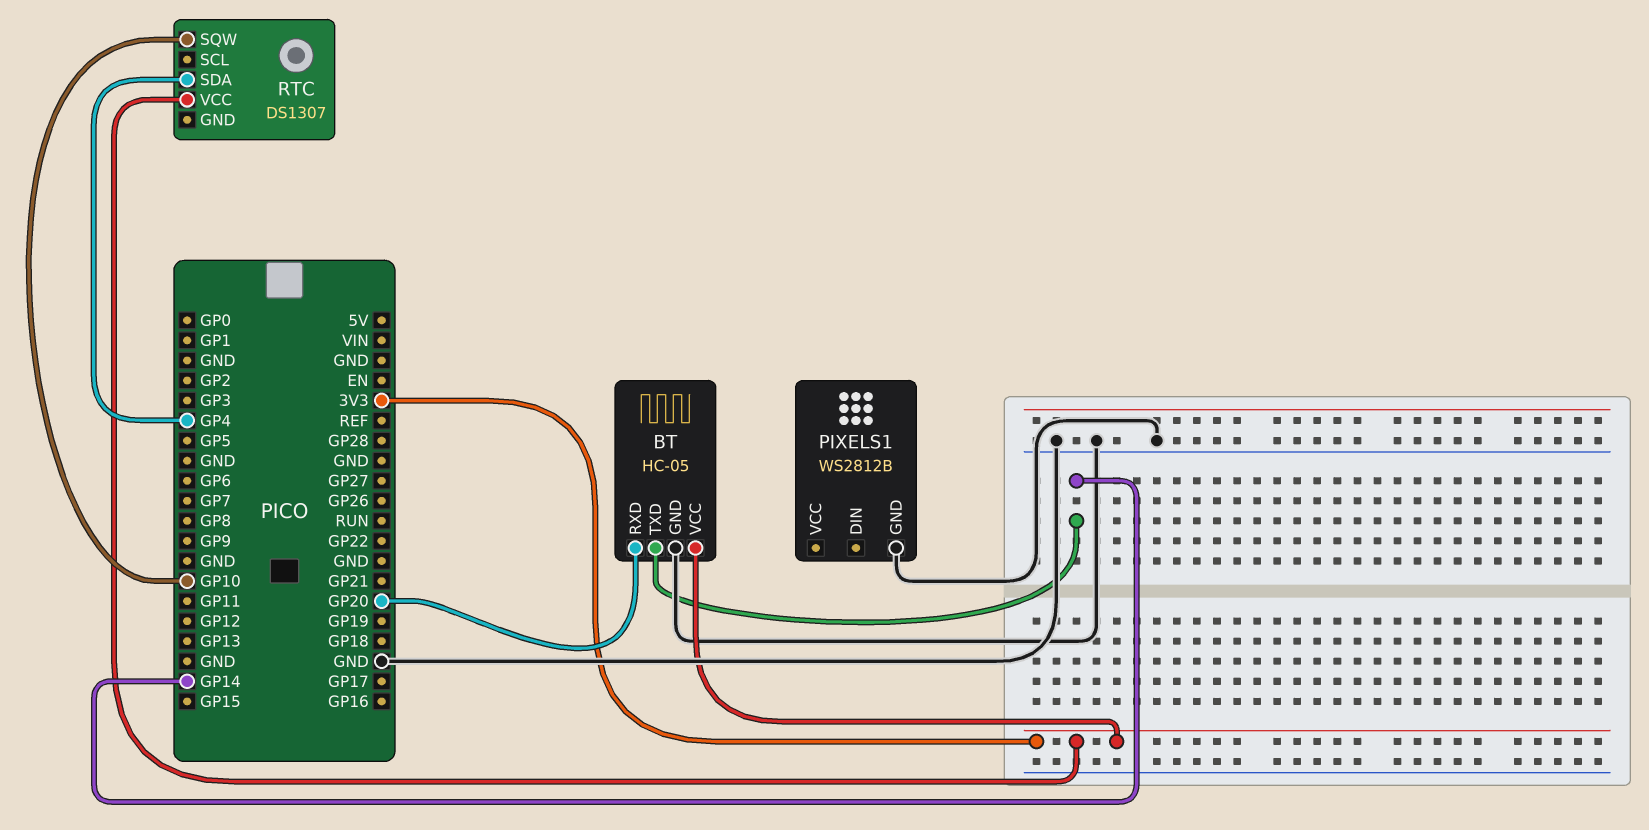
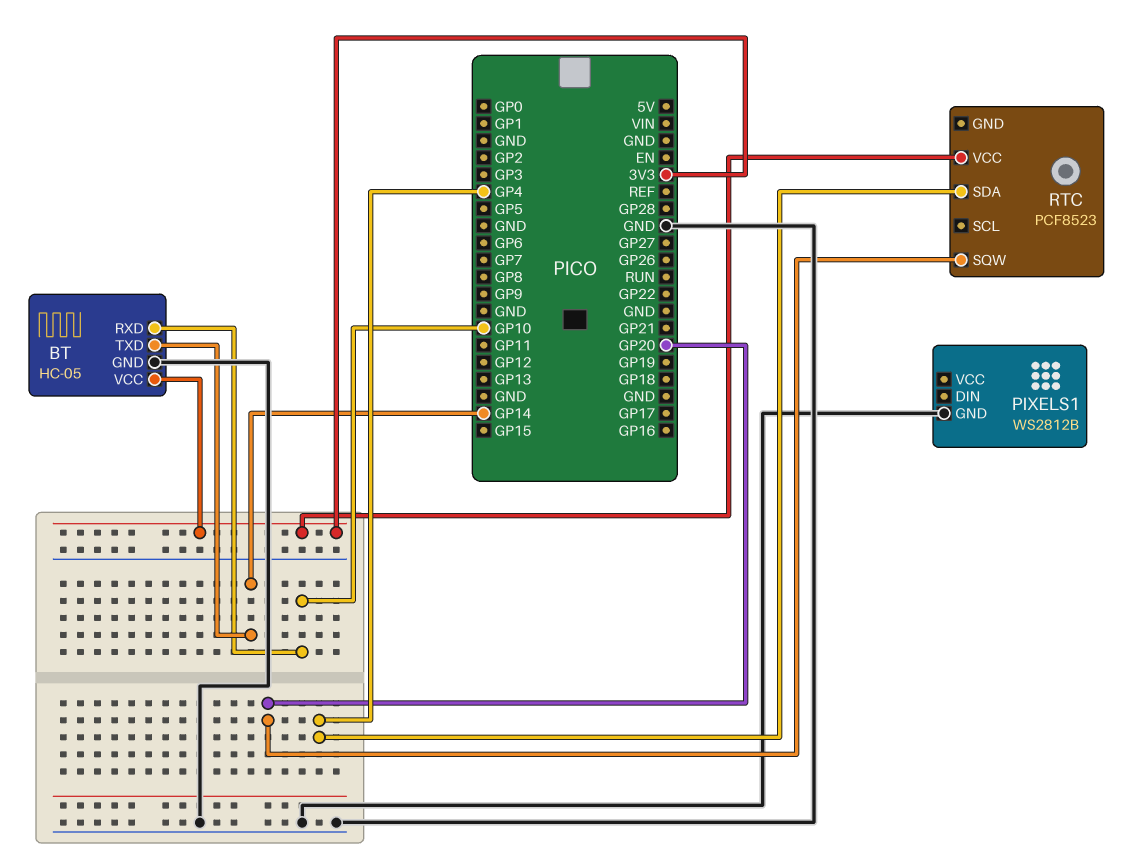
BT pin RXD: GP20 -> GP10
RTC: DS1307 -> PCF8523
RTC pin SQW: GP10 -> GP20

